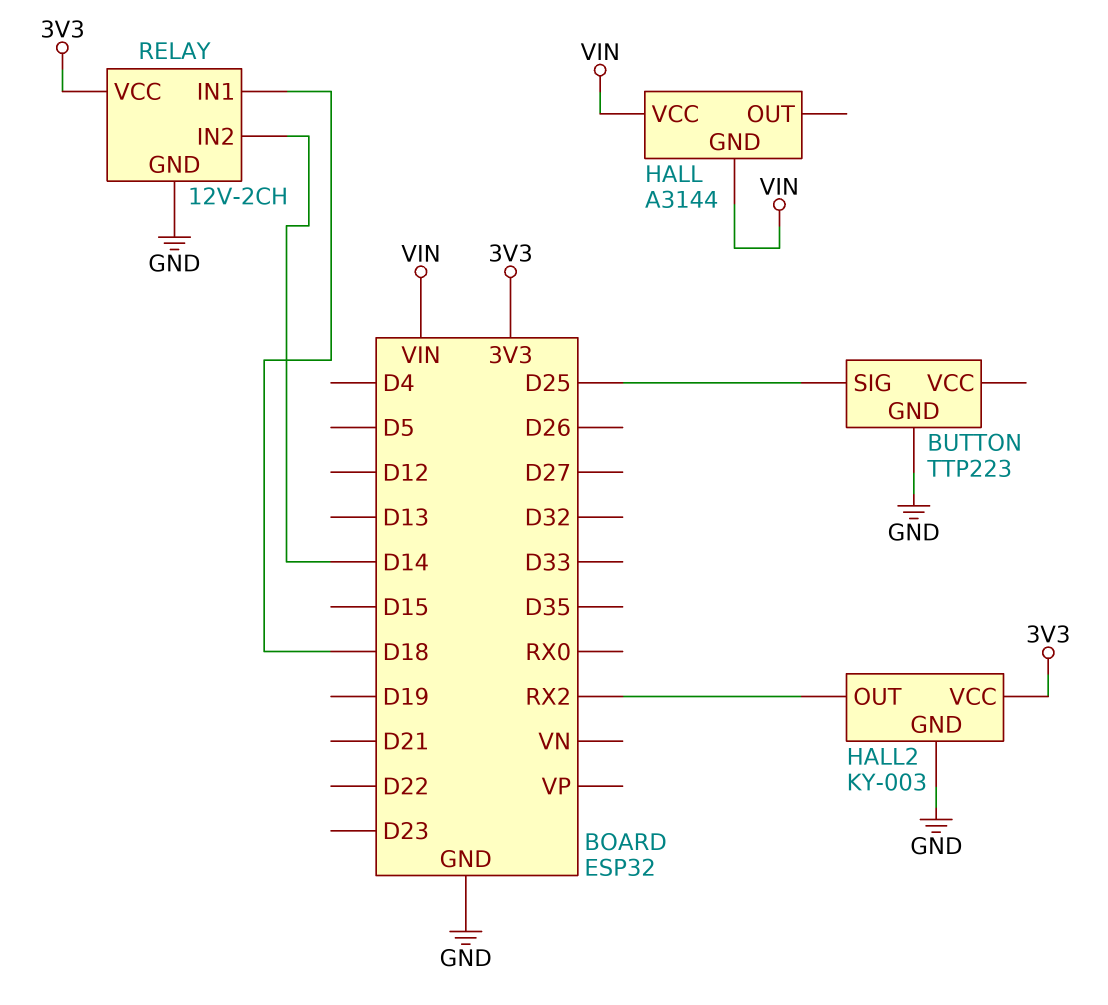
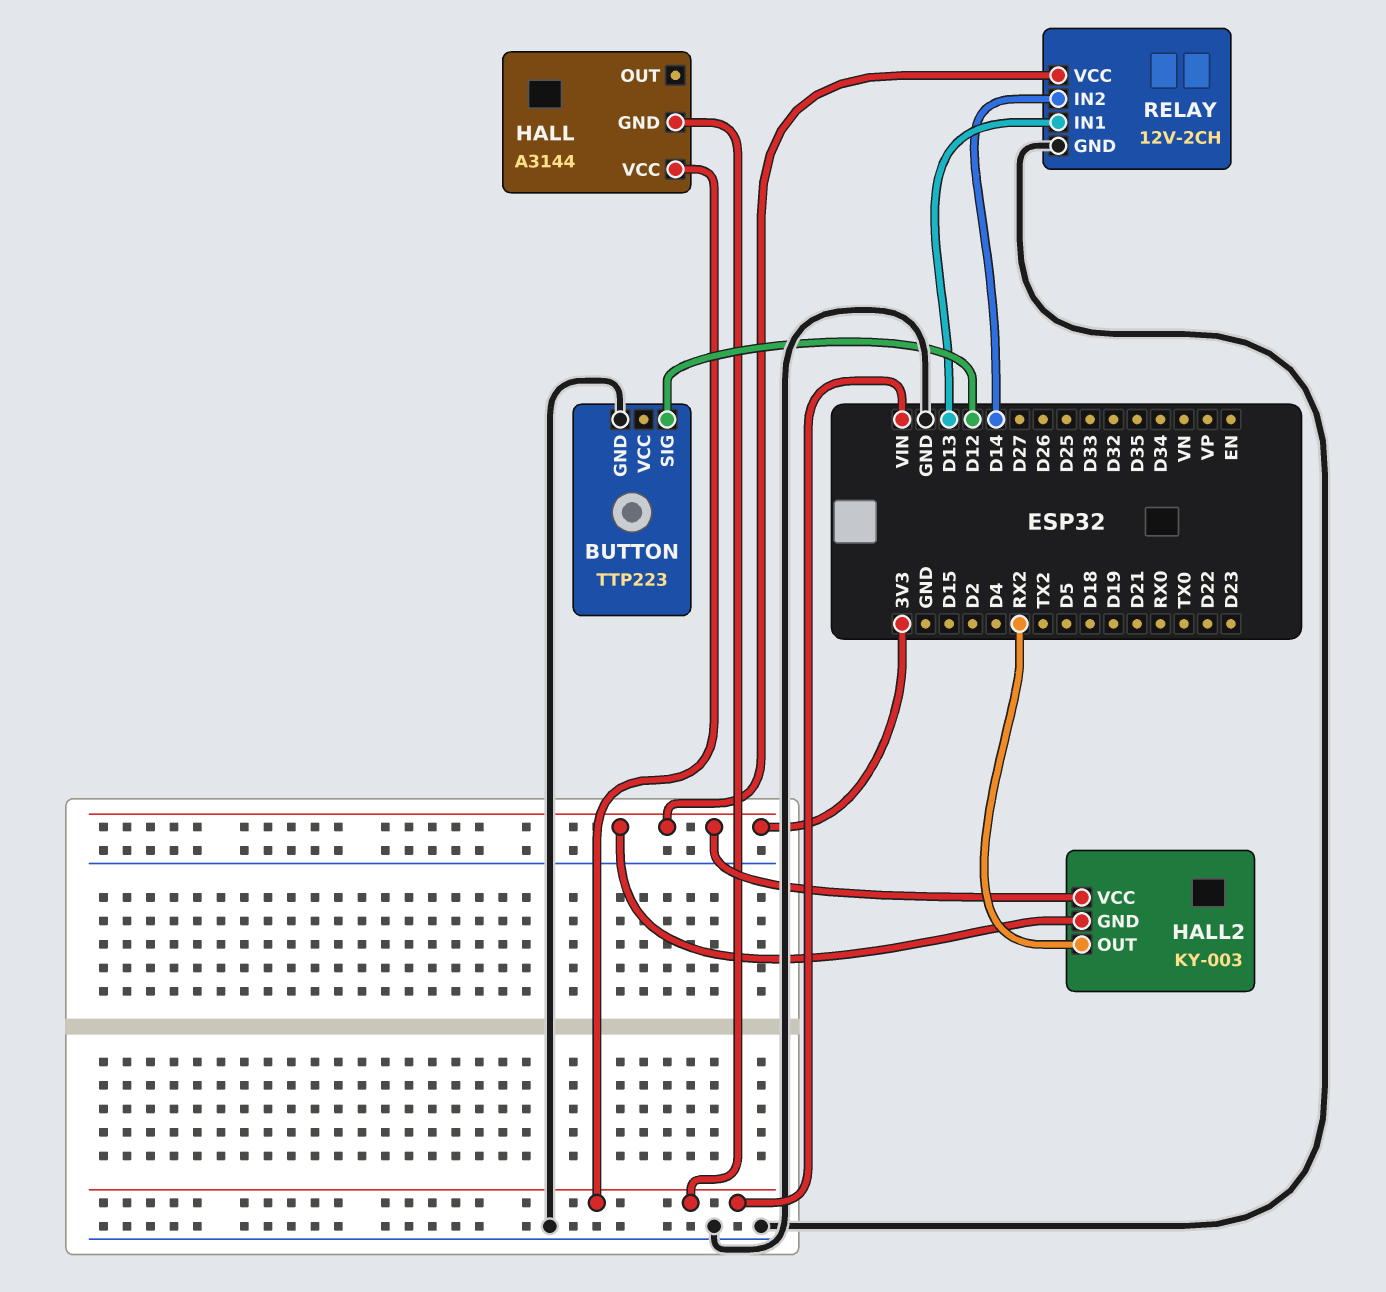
BUTTON pin SIG: D25 -> D12
HALL2 pin GND: GND -> 3V3
RELAY pin IN1: D18 -> D13

